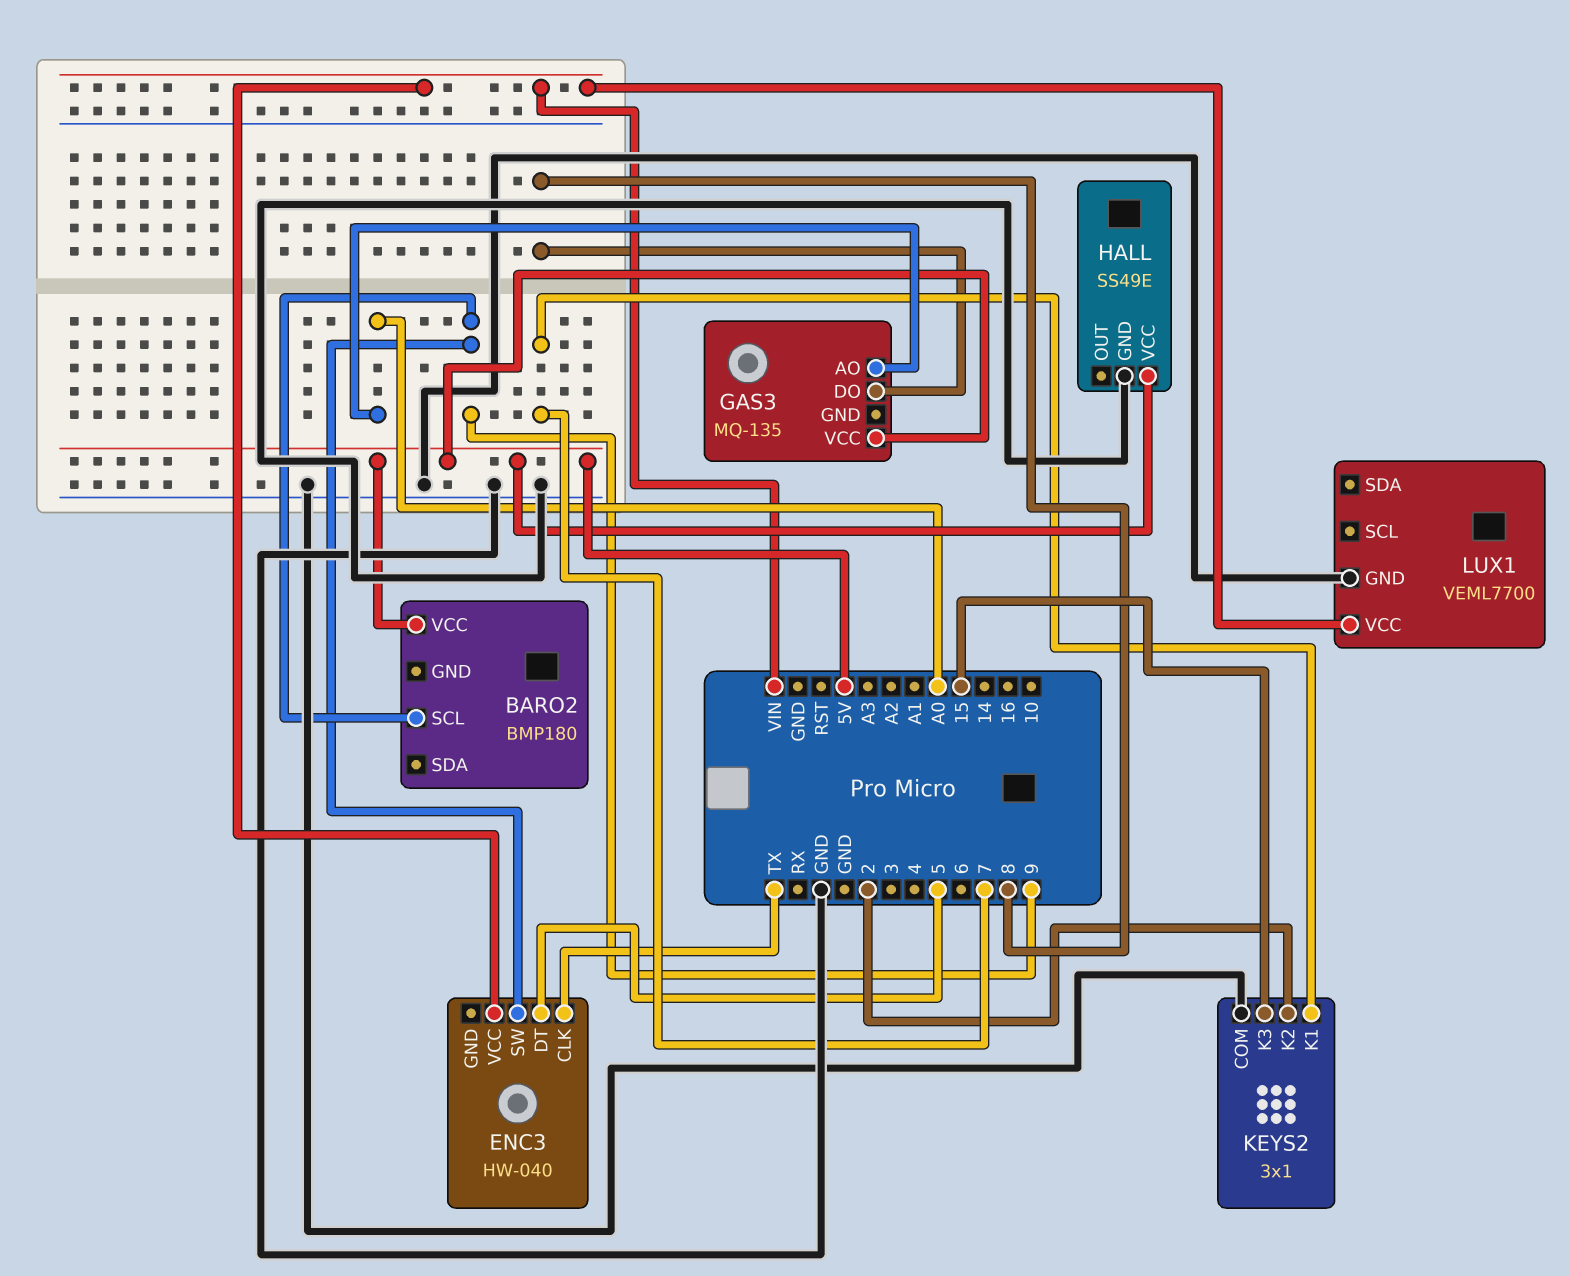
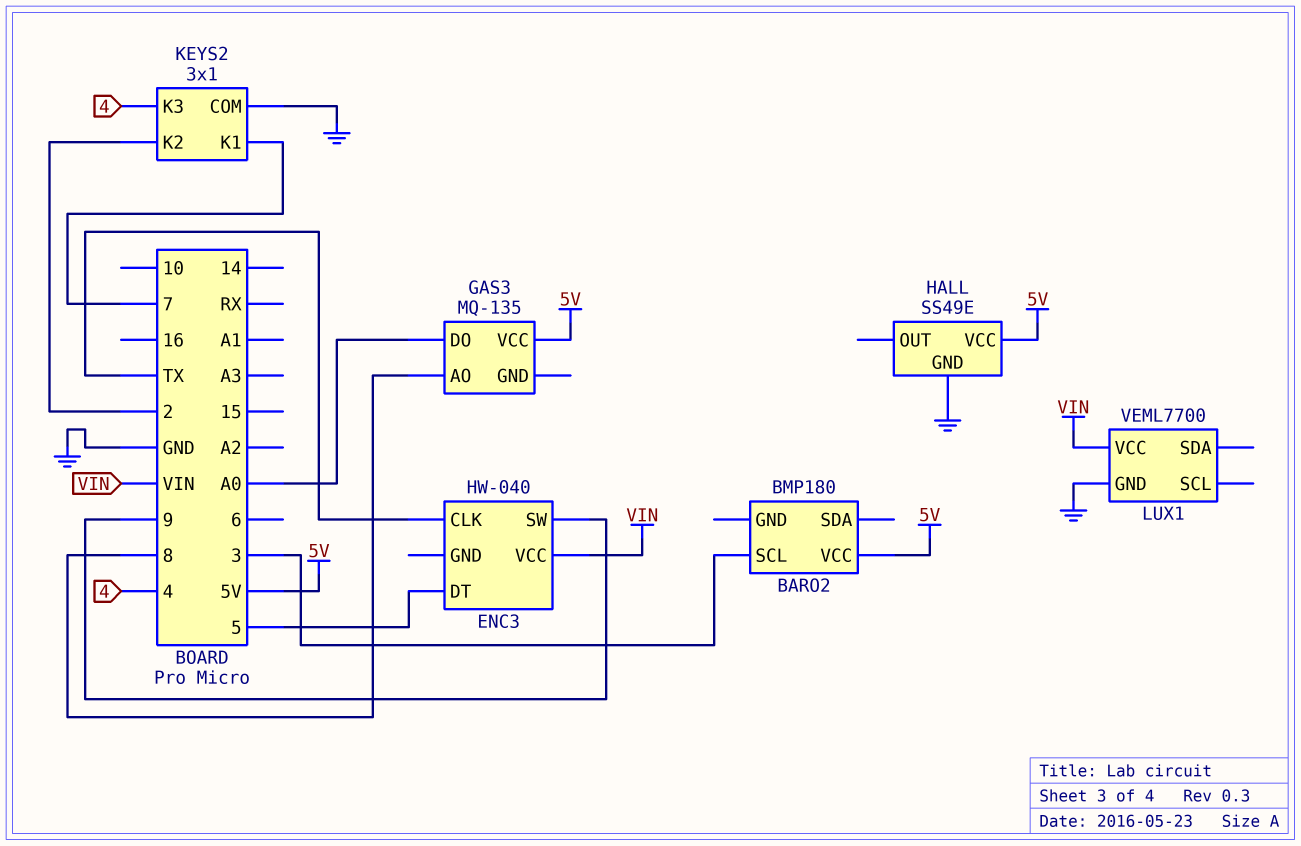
BARO2 pin SCL: 9 -> 3
GAS3 pin AO: A0 -> 8
GAS3 pin DO: 8 -> A0
KEYS2 pin K3: 15 -> 4

